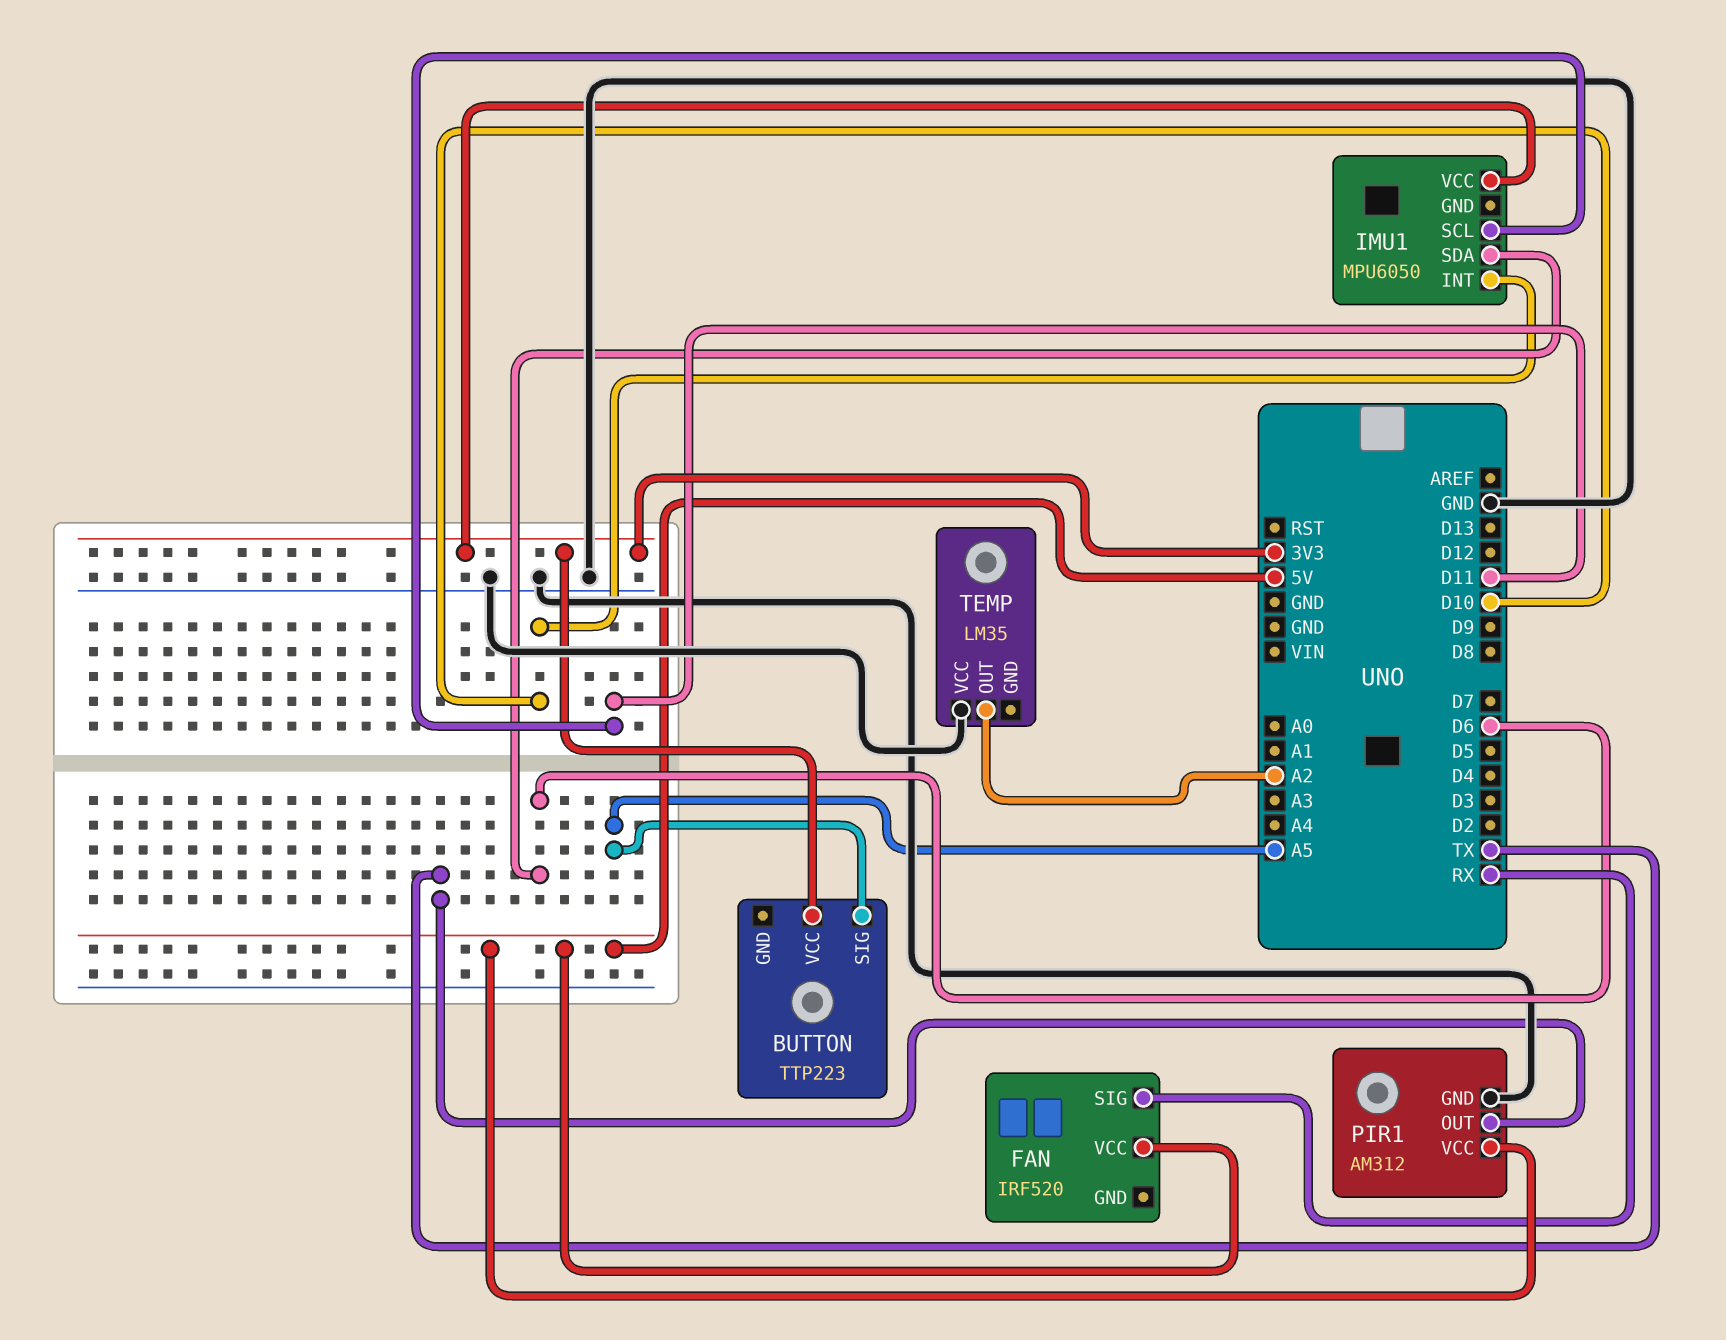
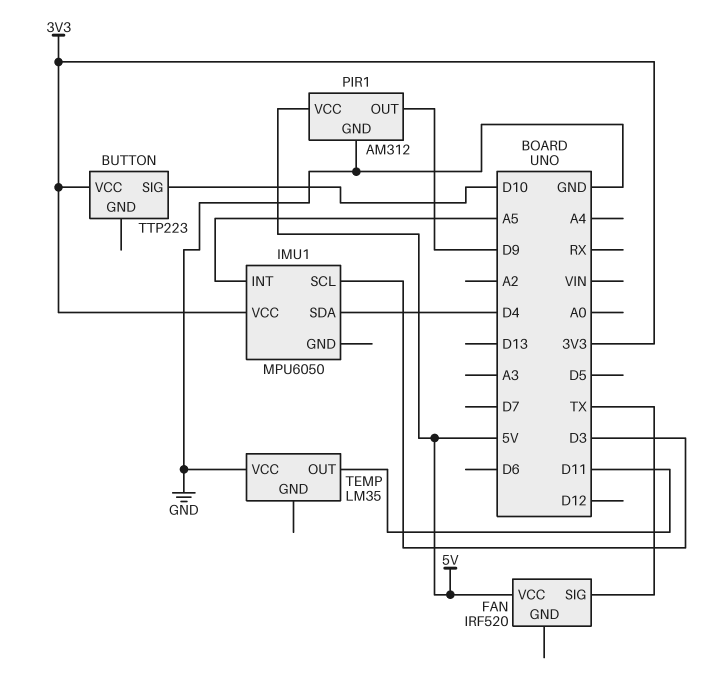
BUTTON pin SIG: A5 -> D10
FAN pin SIG: RX -> TX
IMU1 pin INT: D10 -> A5
IMU1 pin SCL: D11 -> D3
IMU1 pin SDA: D6 -> D4
PIR1 pin OUT: TX -> D9
TEMP pin OUT: A2 -> D11

